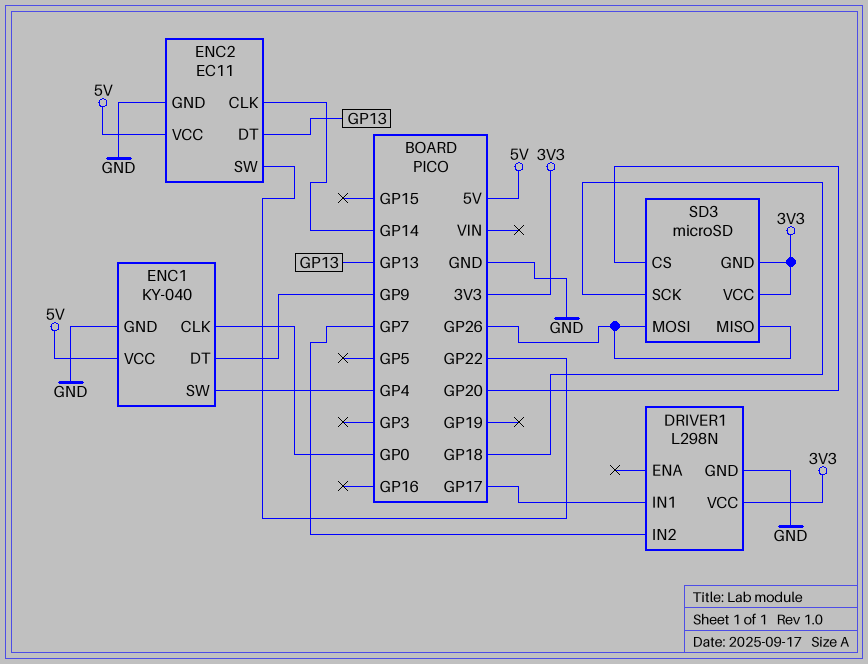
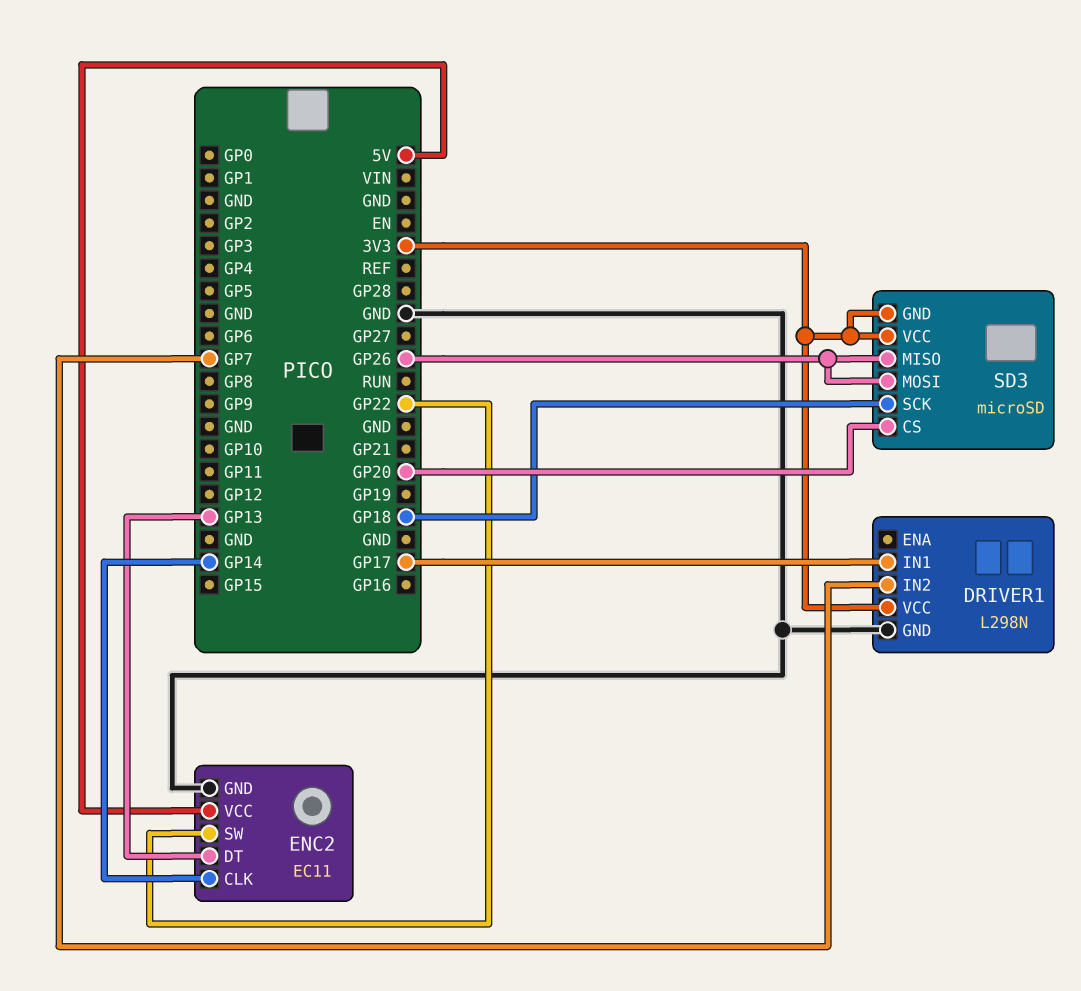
ENC1: KY-040 -> none
ENC1 pin CLK: GP0 -> none
ENC1 pin DT: GP9 -> none
ENC1 pin GND: GND -> none
ENC1 pin SW: GP4 -> none
ENC1 pin VCC: 5V -> none

